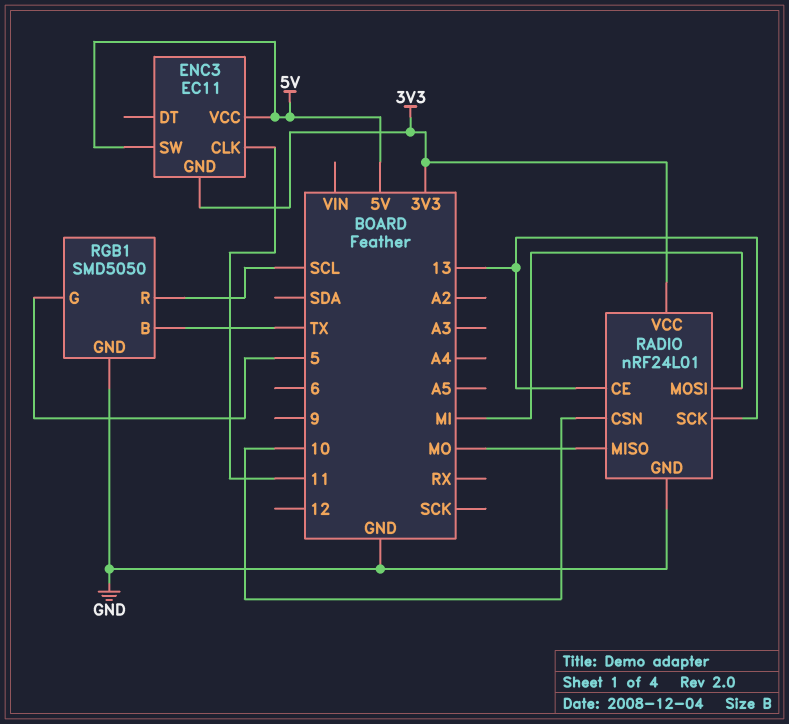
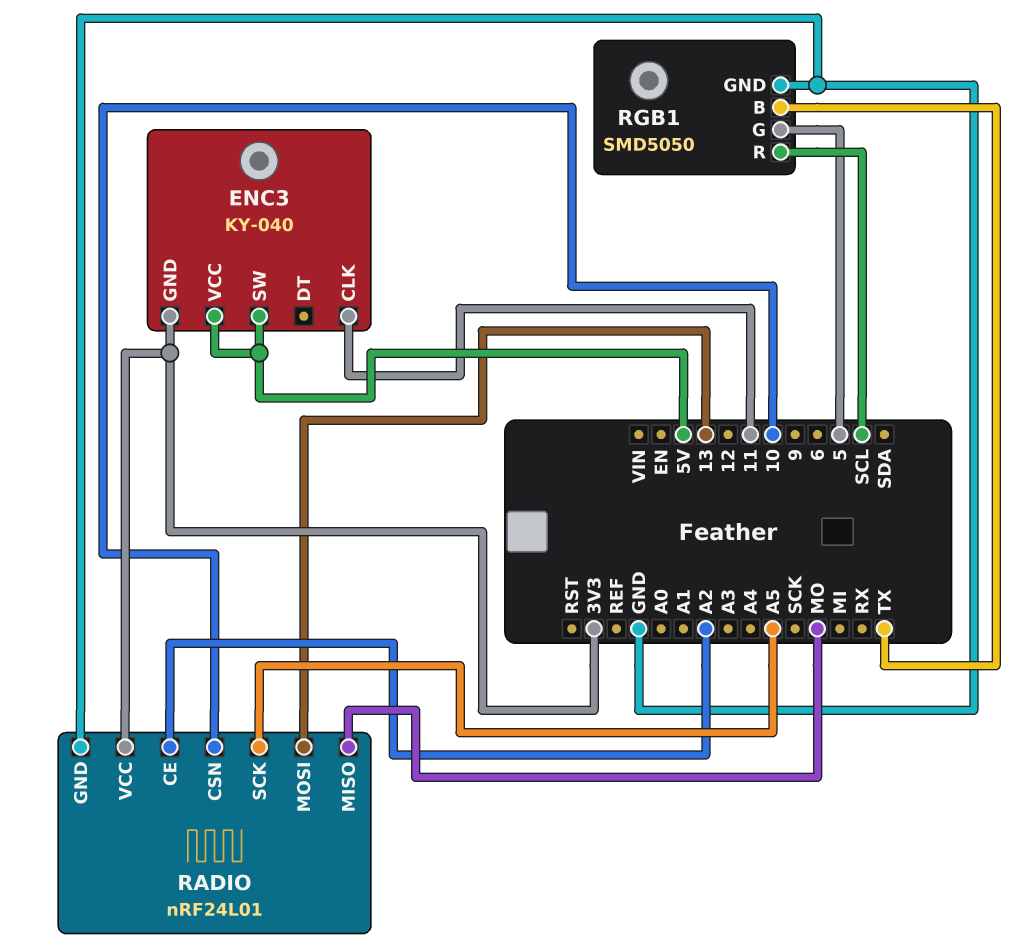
ENC3: EC11 -> KY-040
RADIO pin CE: 13 -> A2
RADIO pin MOSI: MI -> 13
RADIO pin SCK: 13 -> A5

